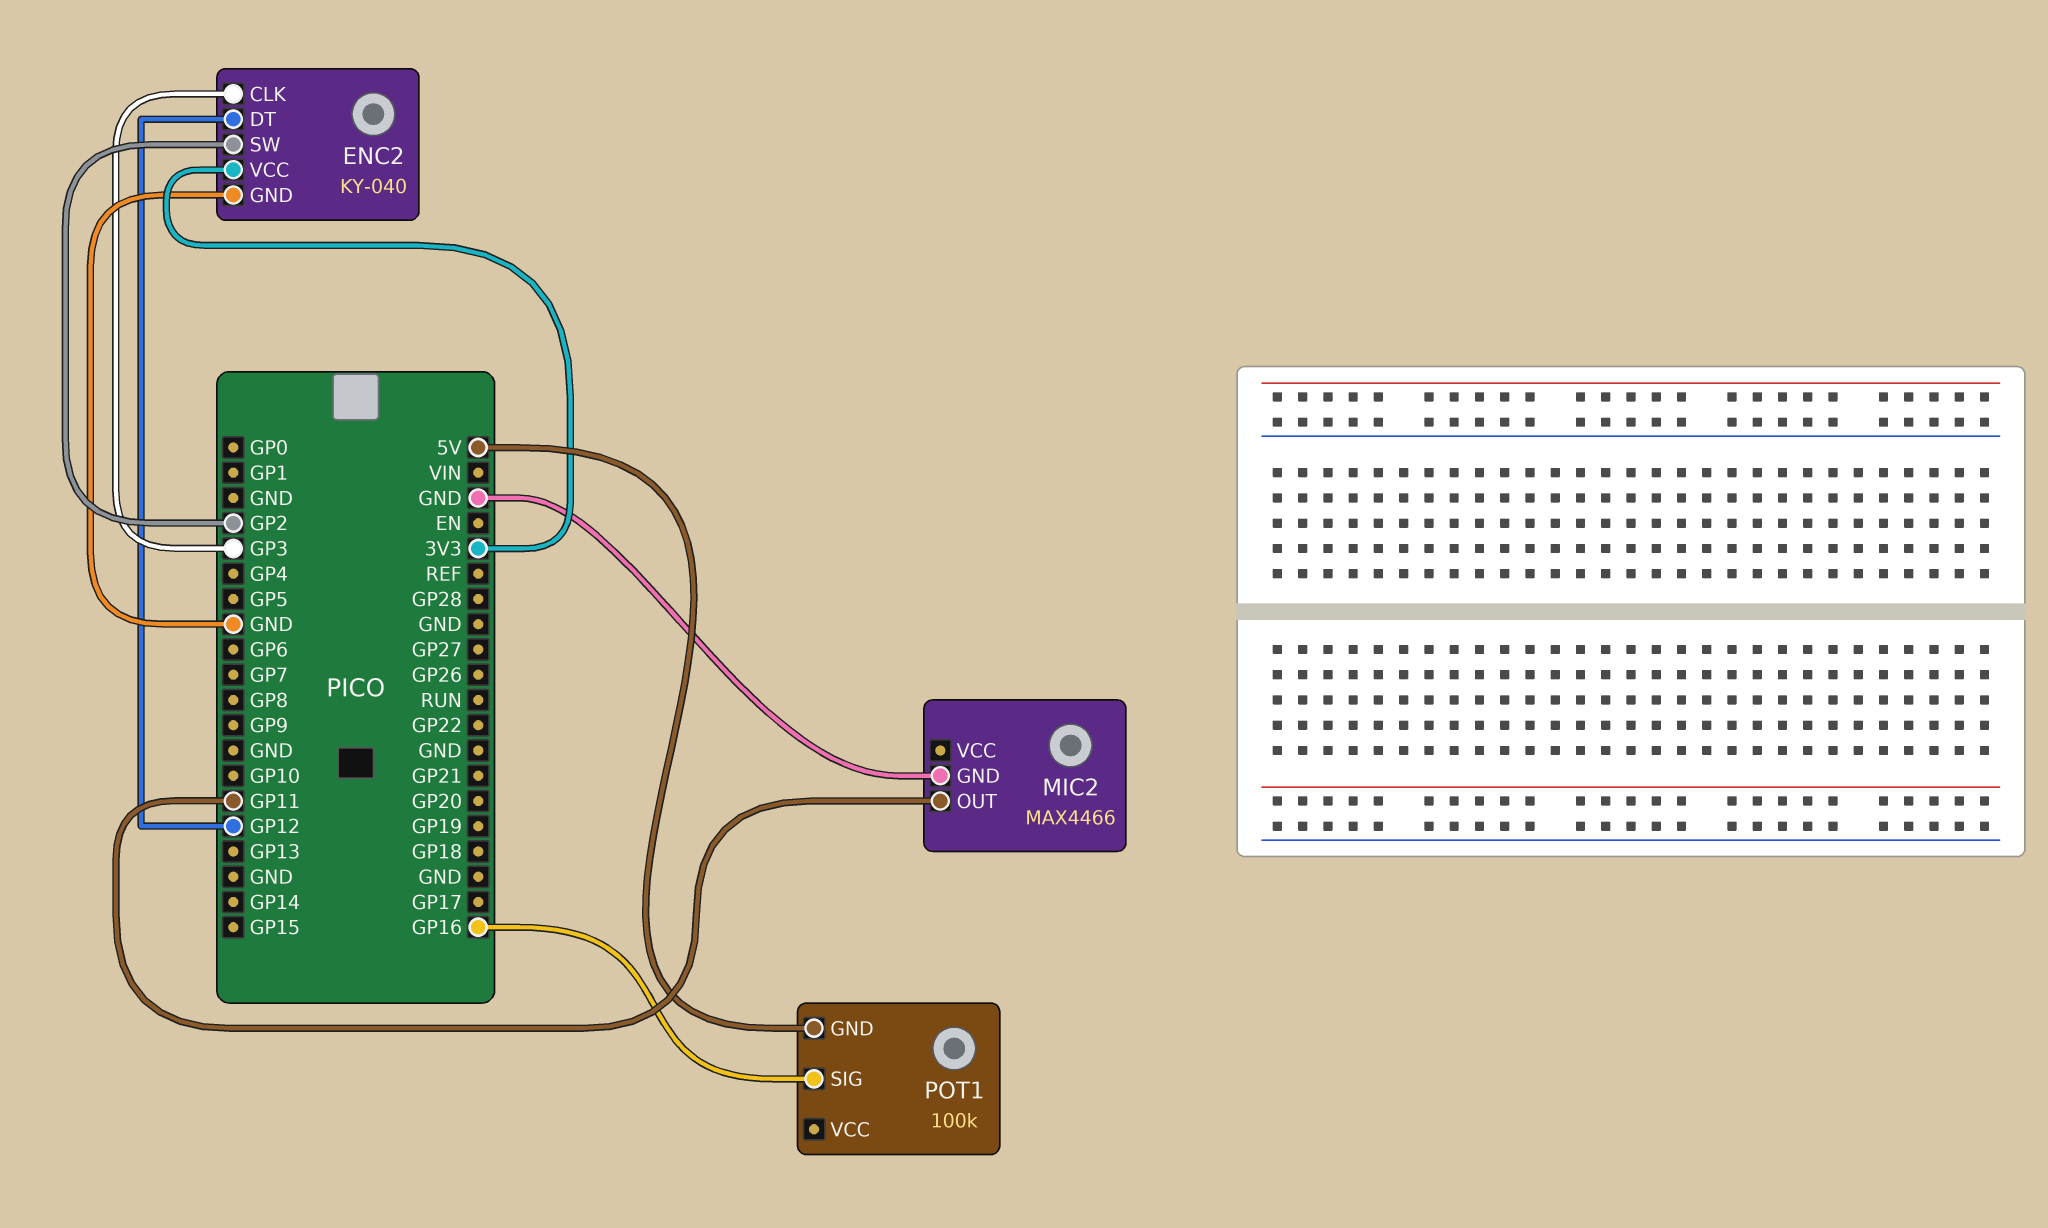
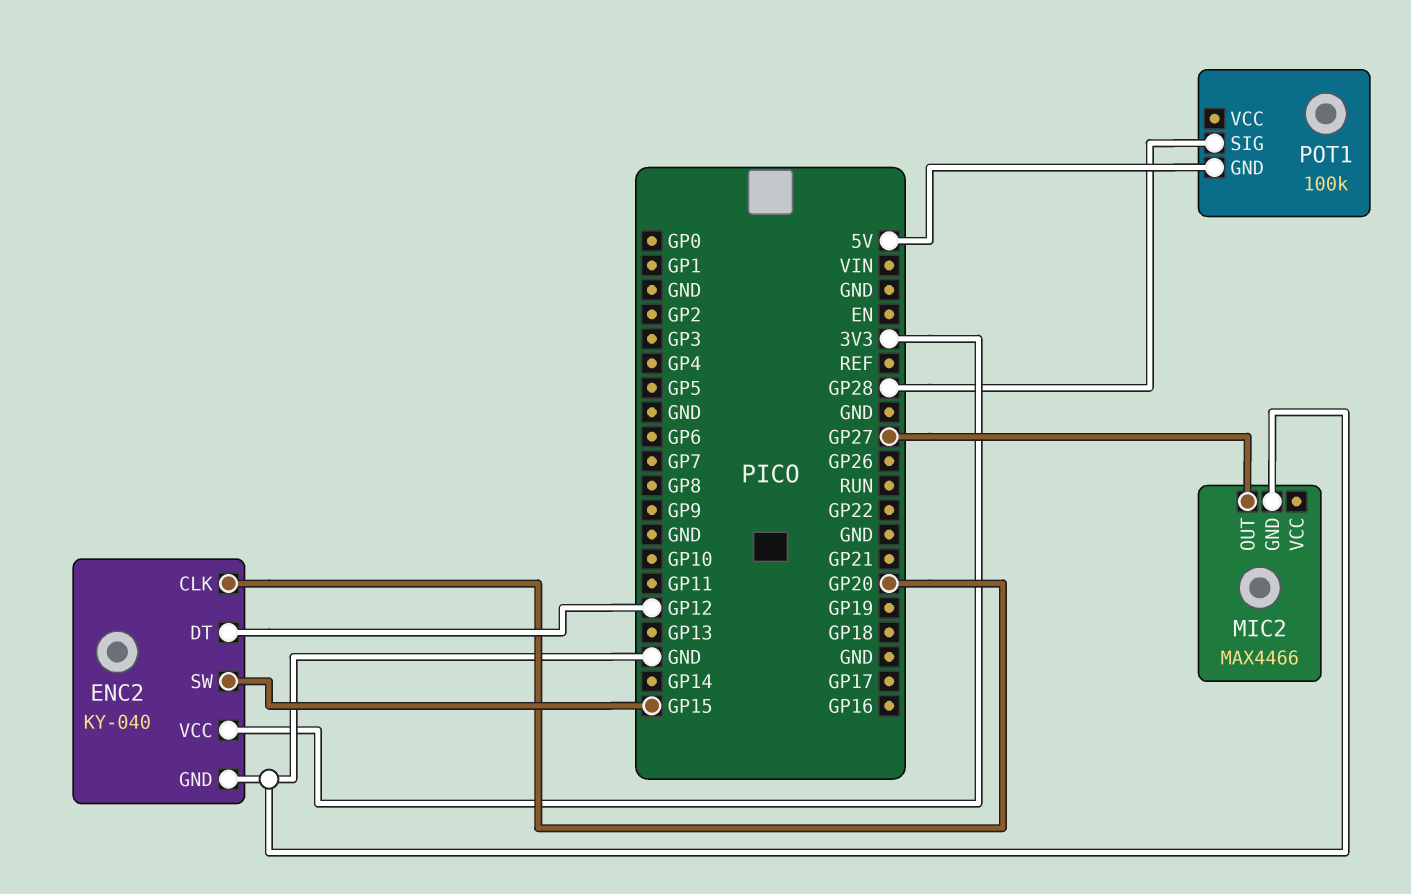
ENC2 pin CLK: GP3 -> GP20
ENC2 pin SW: GP2 -> GP15
MIC2 pin OUT: GP11 -> GP27
POT1 pin SIG: GP16 -> GP28

